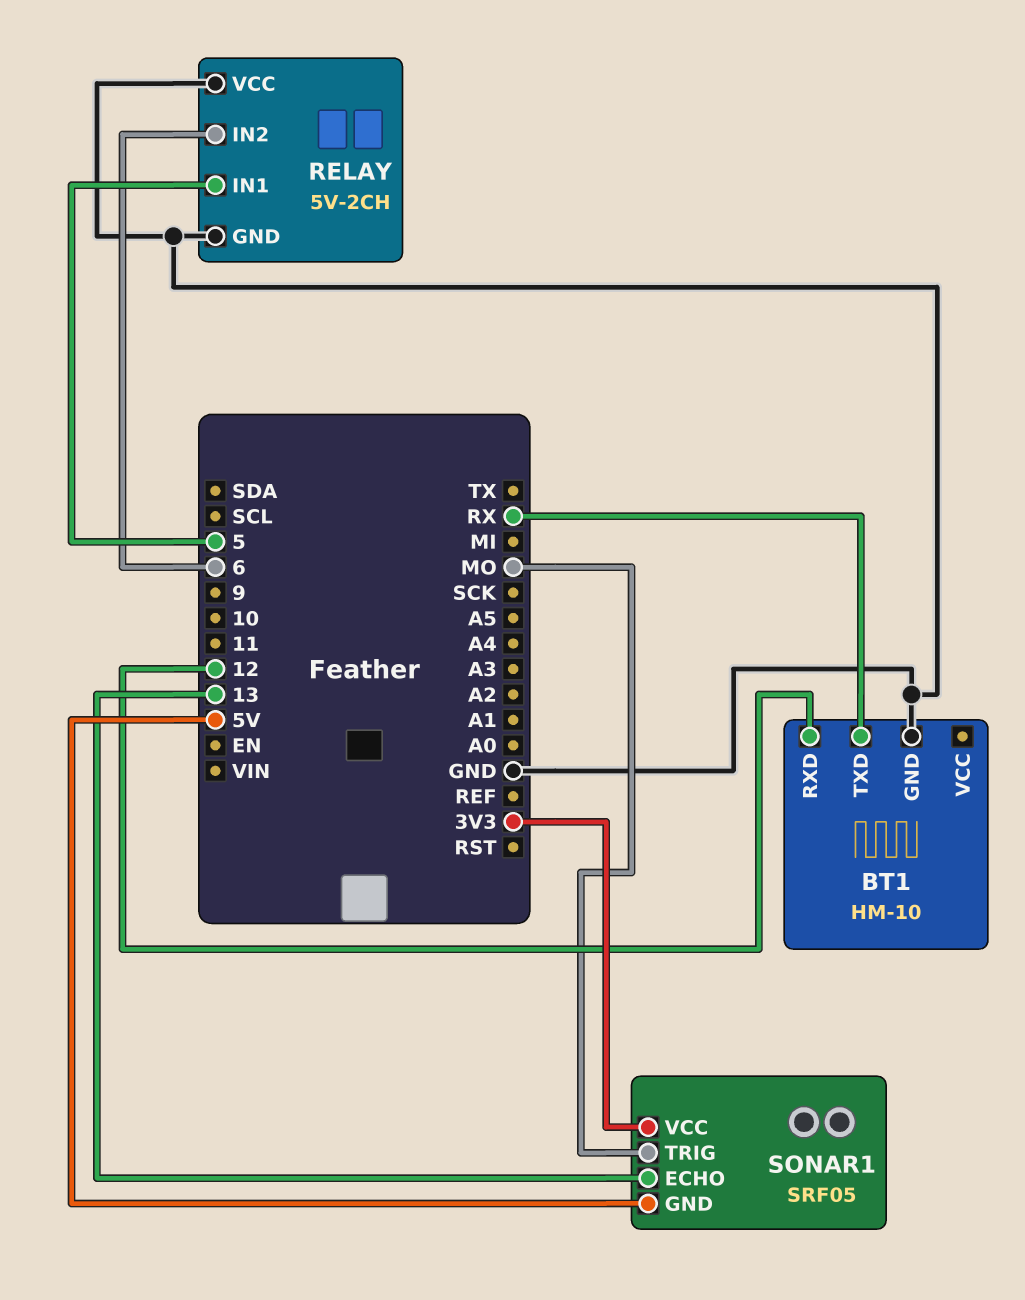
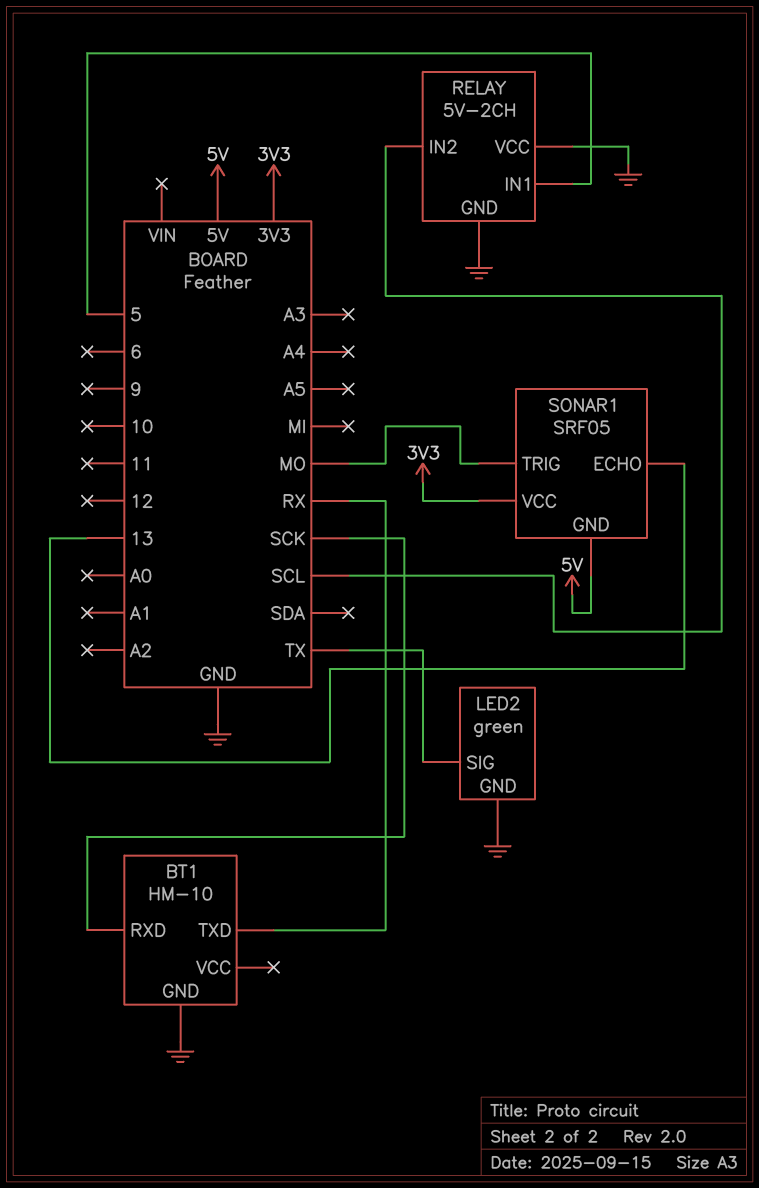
BT1 pin RXD: 12 -> SCK
LED2: none -> green
LED2 pin GND: none -> GND
LED2 pin SIG: none -> TX
RELAY pin IN2: 6 -> SCL

